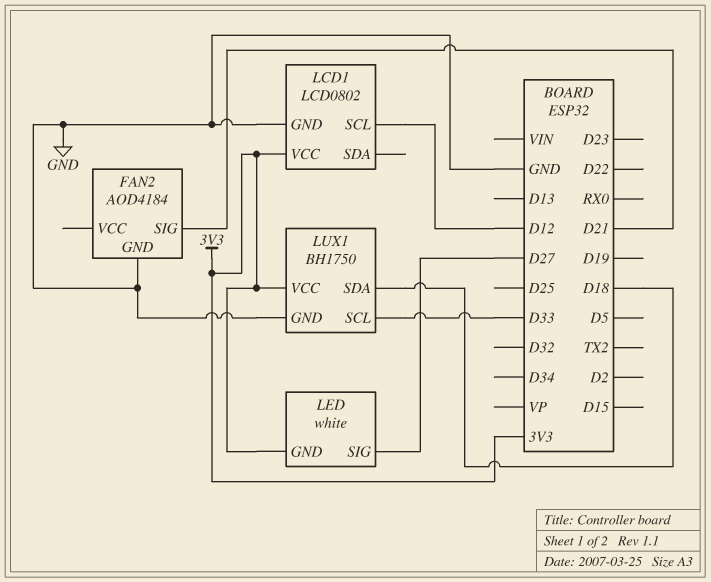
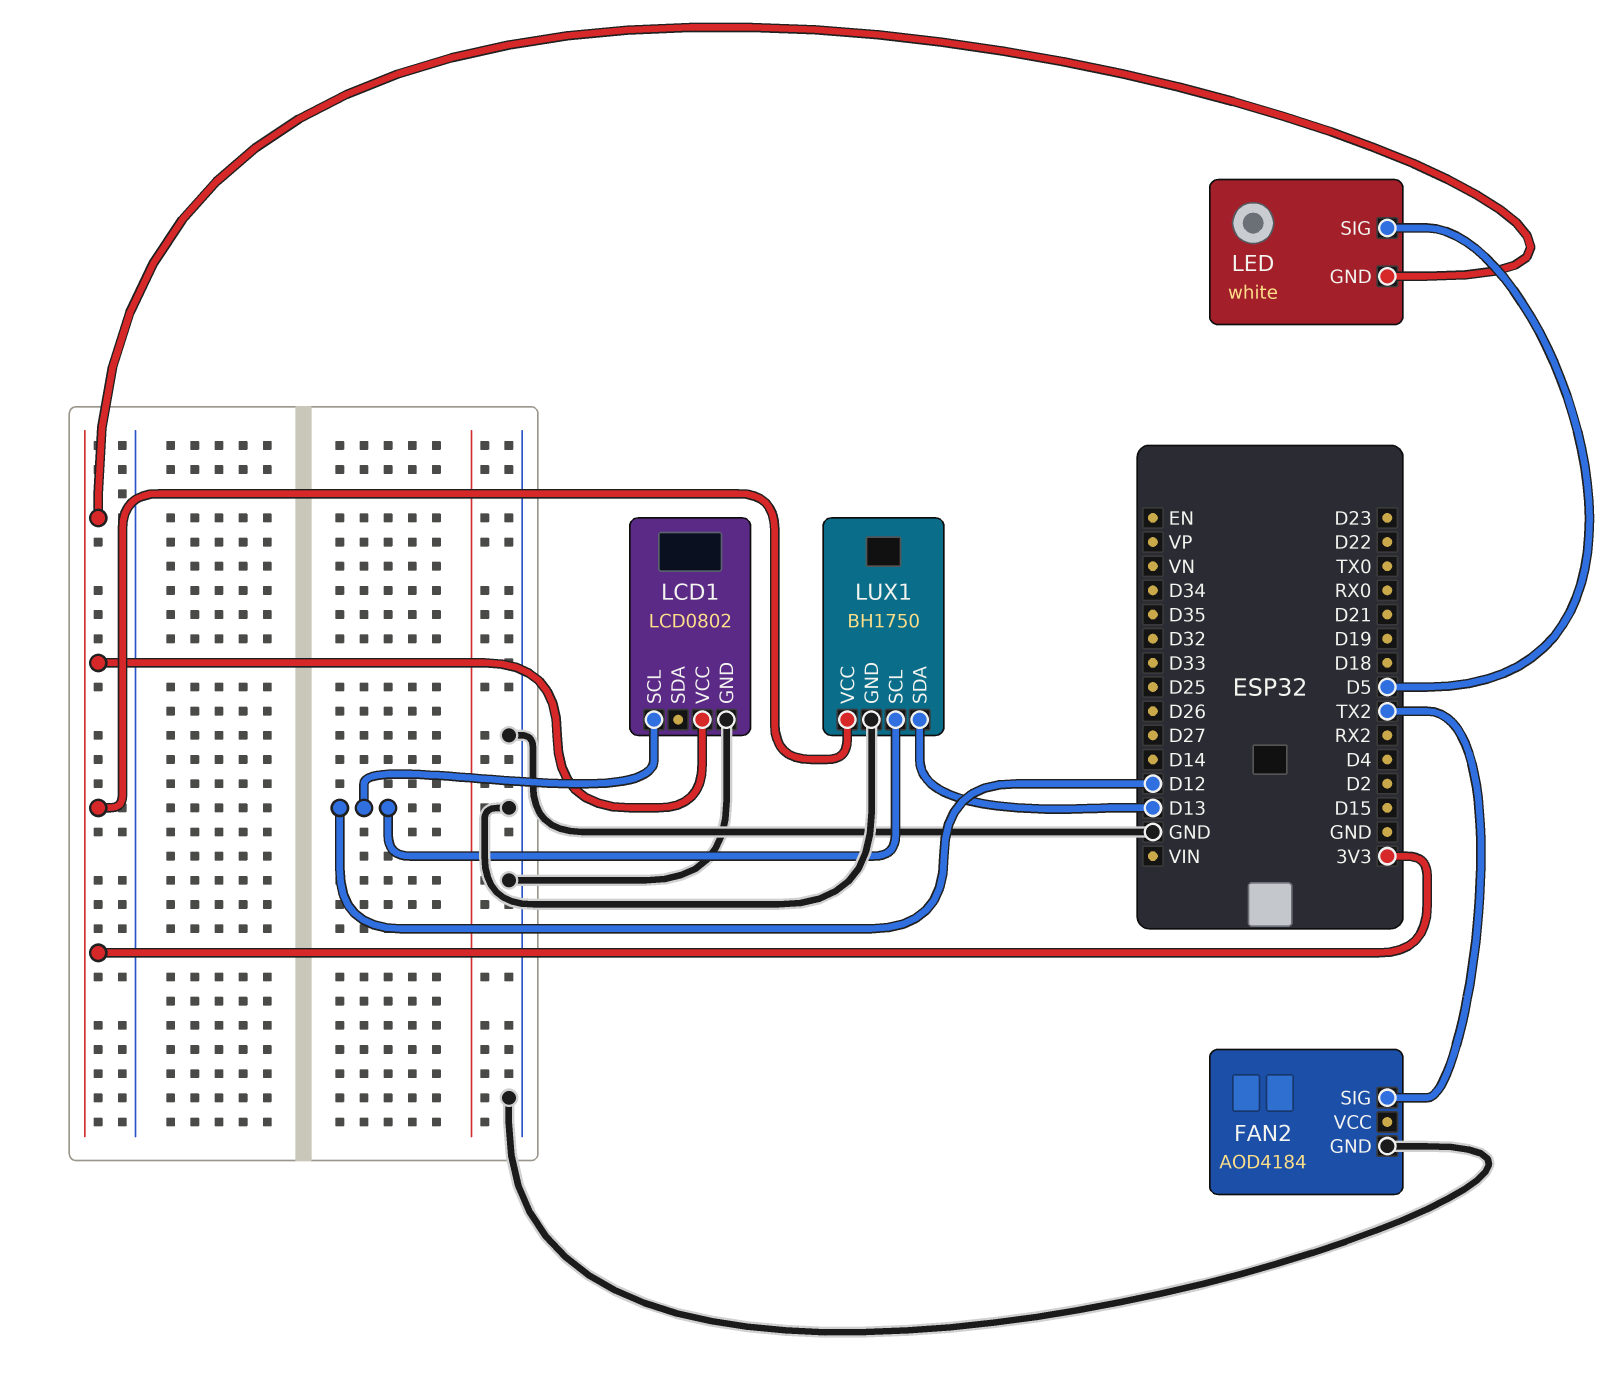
FAN2 pin SIG: D21 -> TX2
LED pin SIG: D27 -> D5
LUX1 pin SCL: D33 -> D12
LUX1 pin SDA: D18 -> D13

